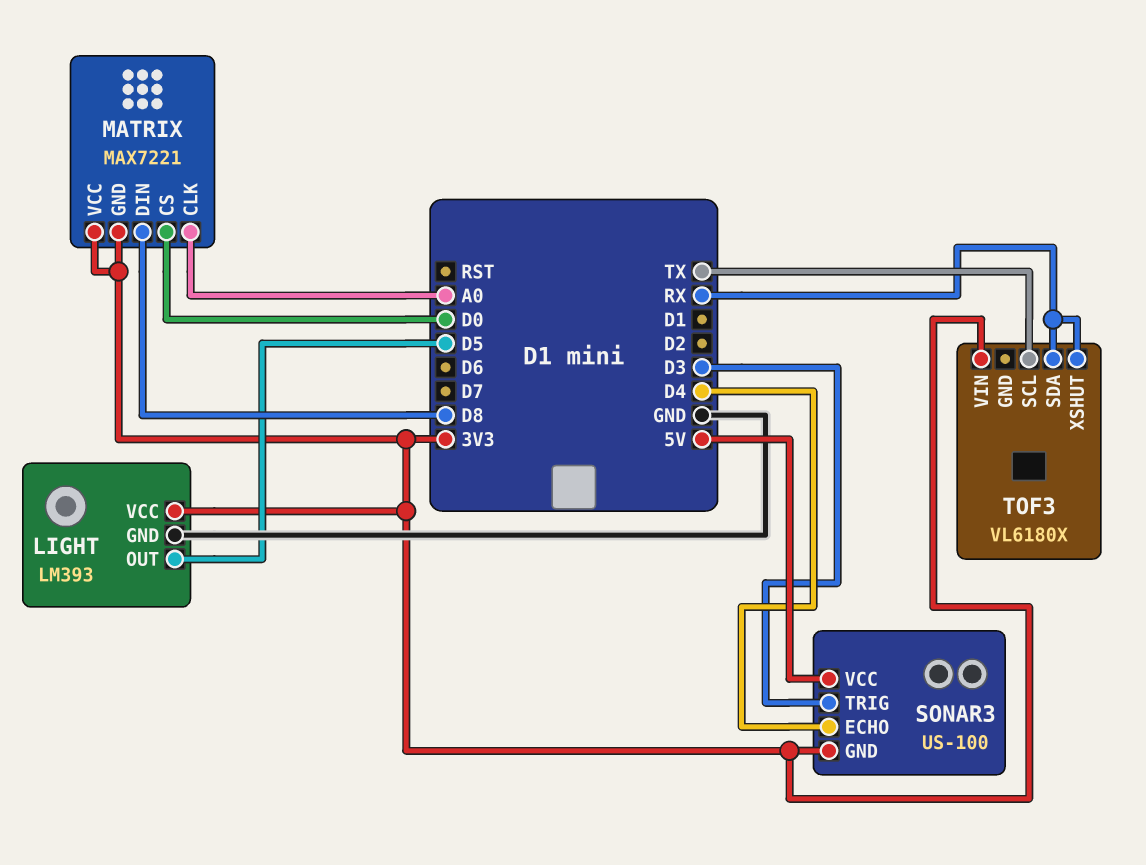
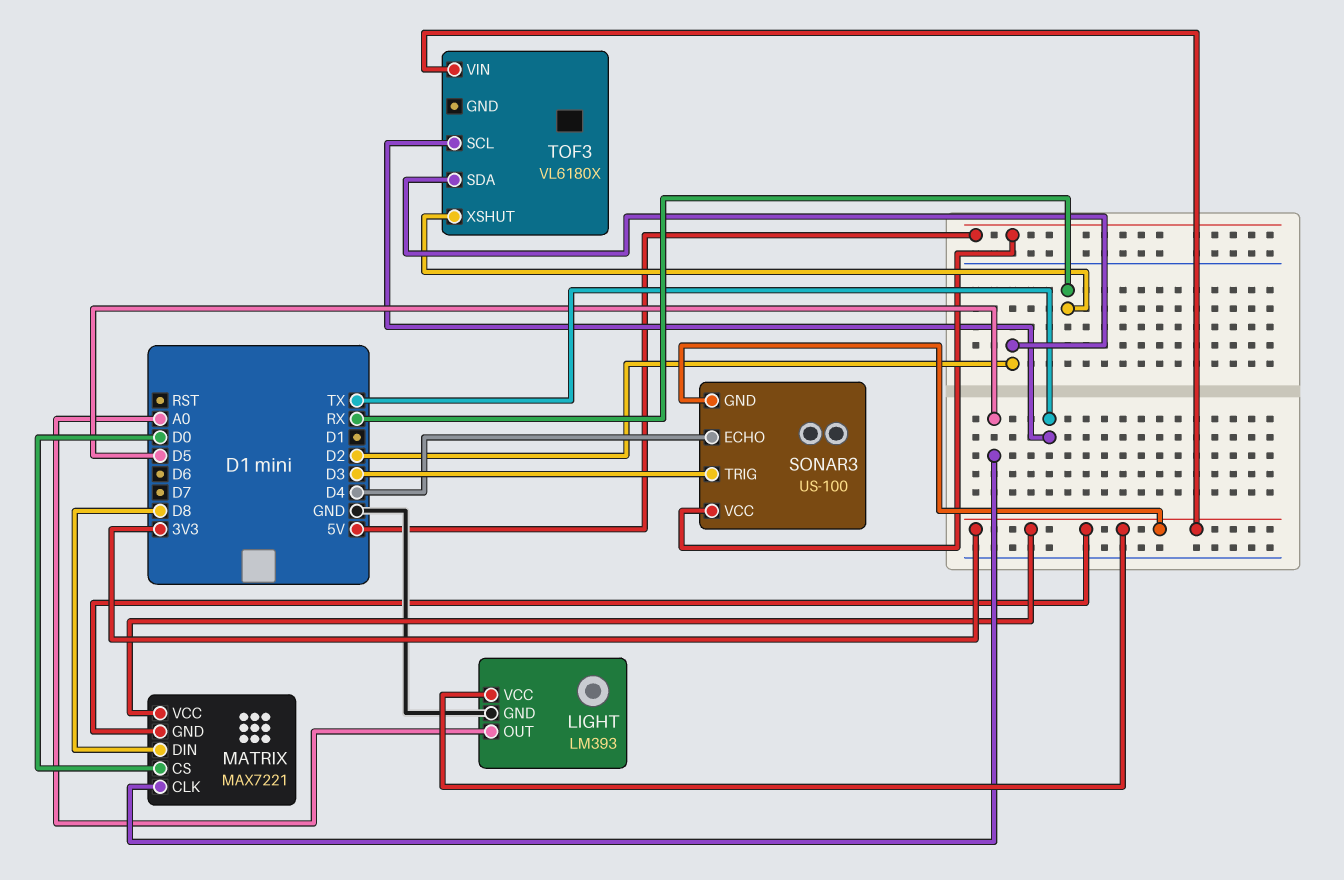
LIGHT pin OUT: D5 -> A0
MATRIX pin CLK: A0 -> D5
TOF3 pin SDA: RX -> D2

